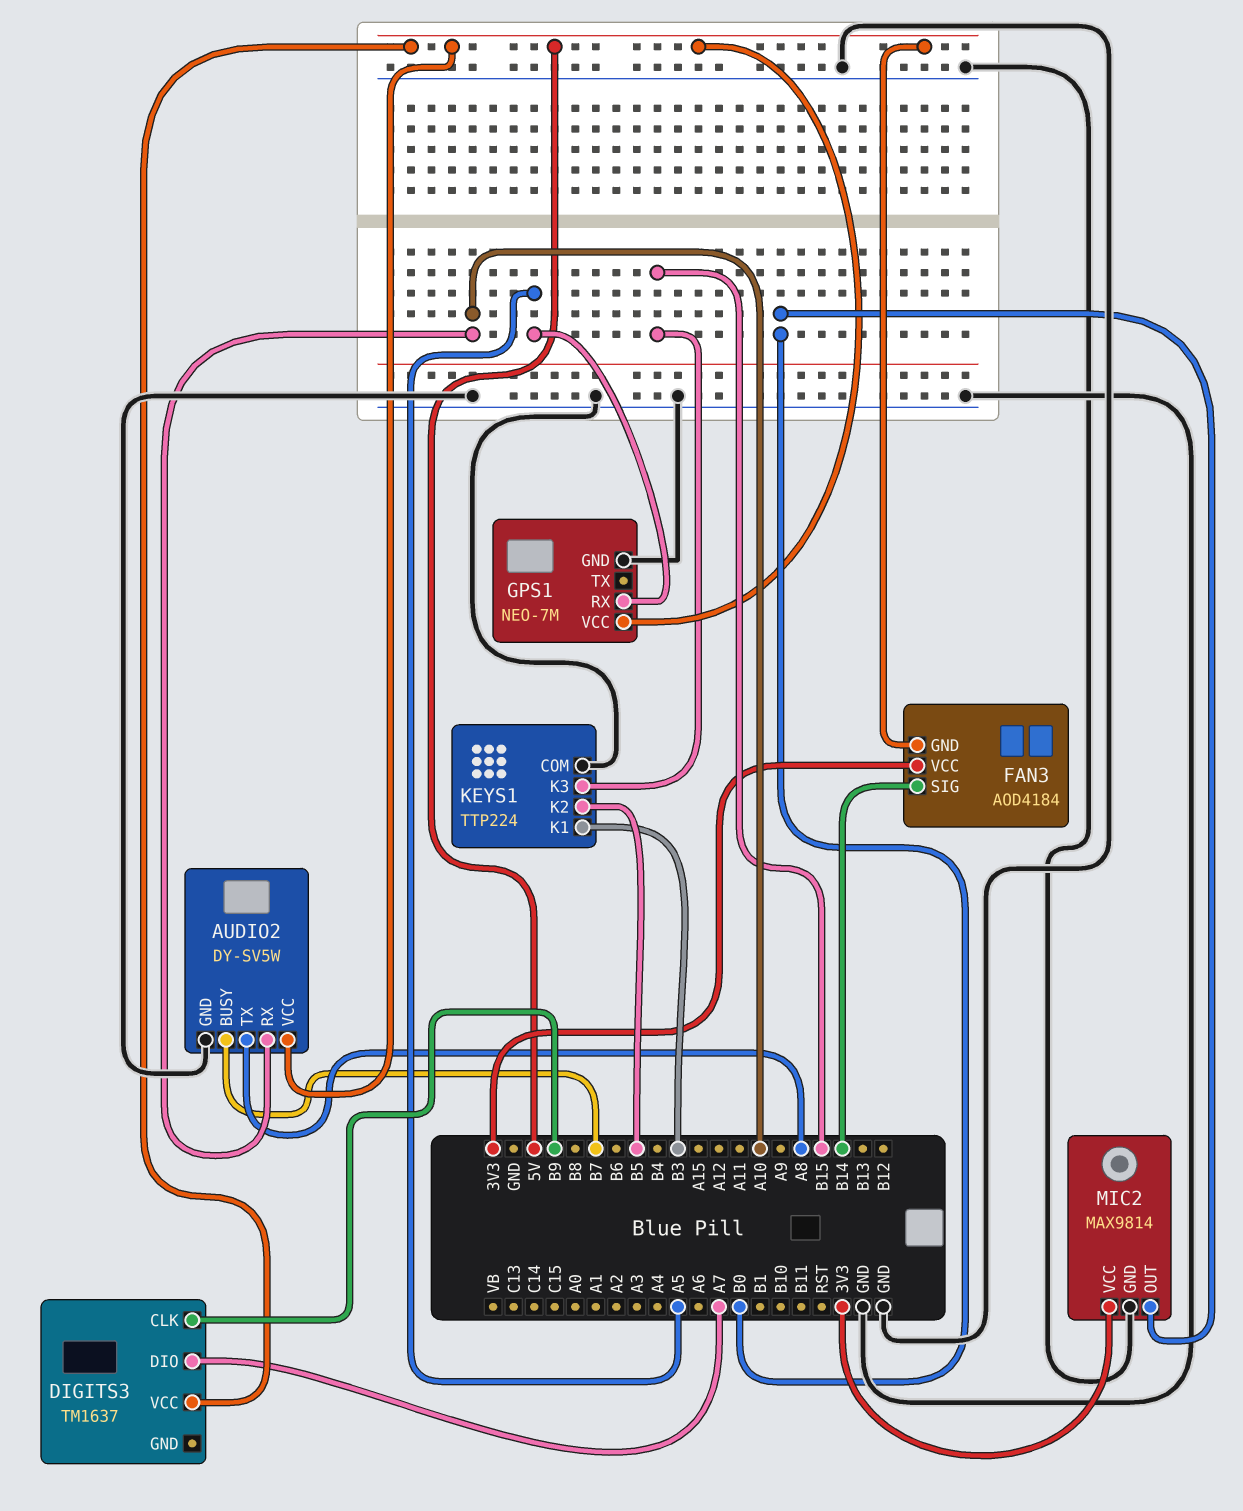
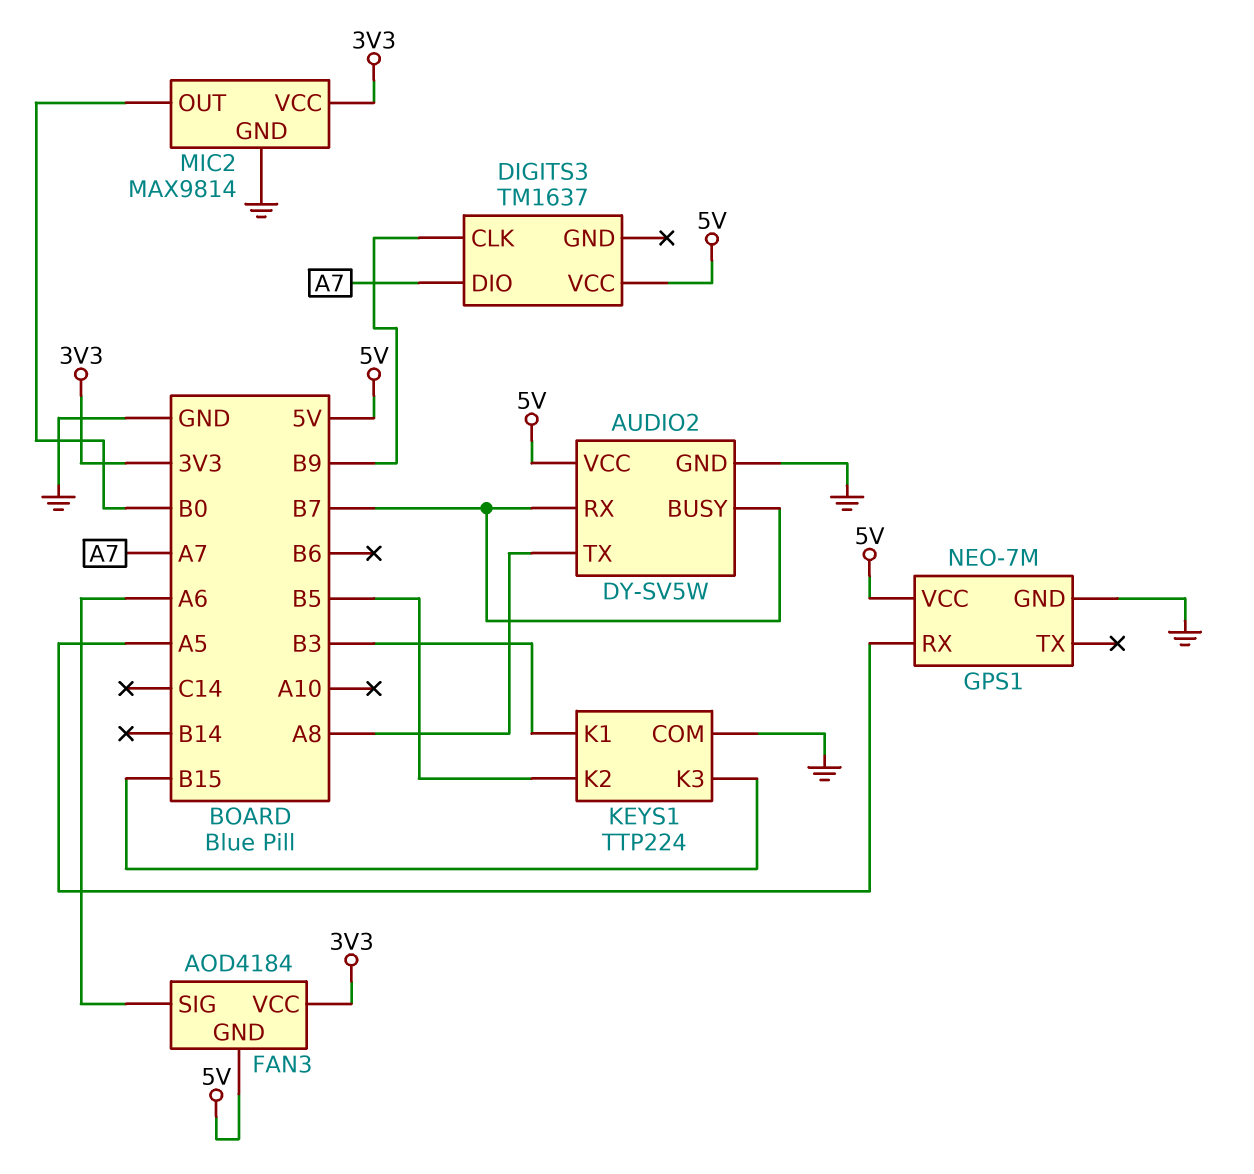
AUDIO2 pin RX: A10 -> B7
FAN3 pin SIG: B14 -> A6

